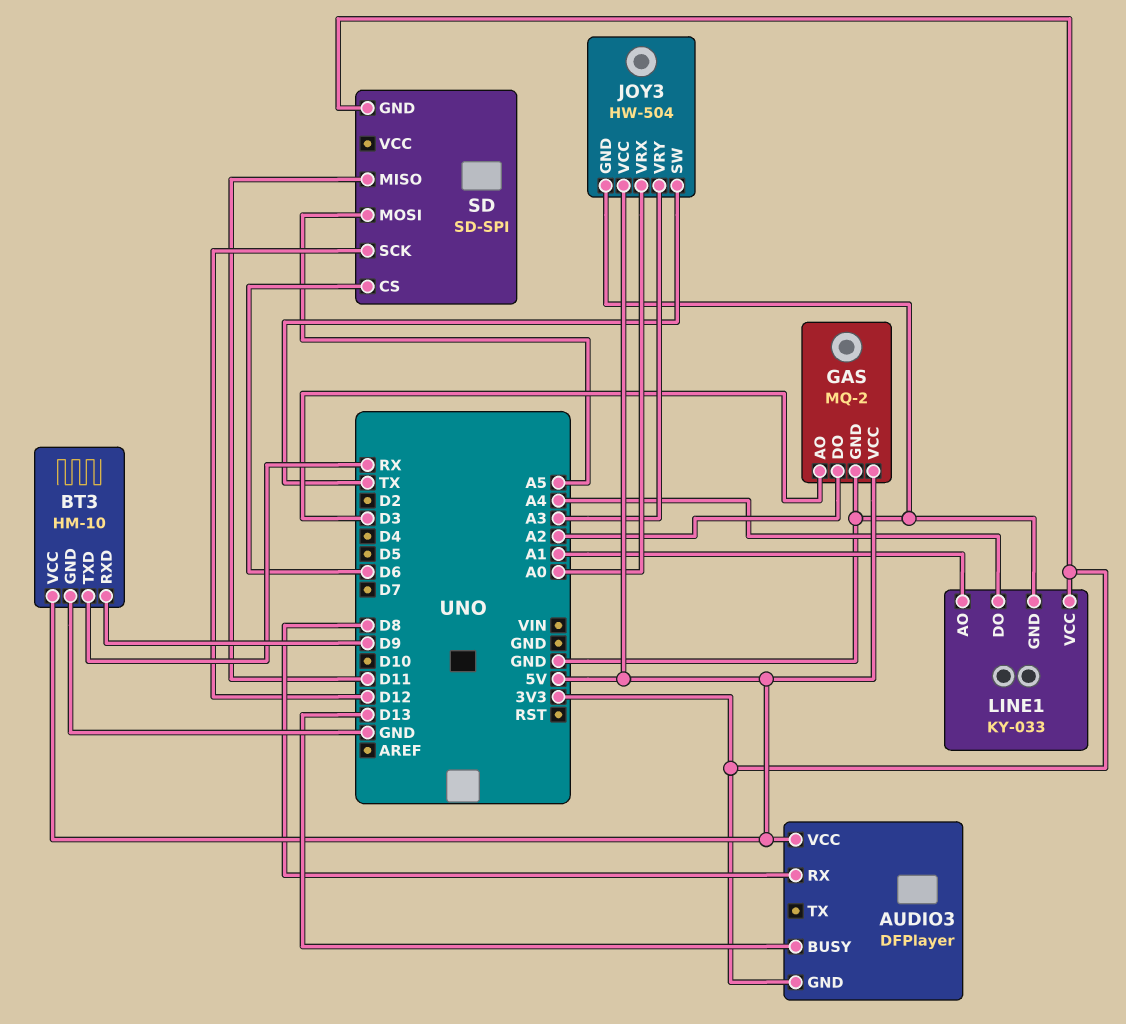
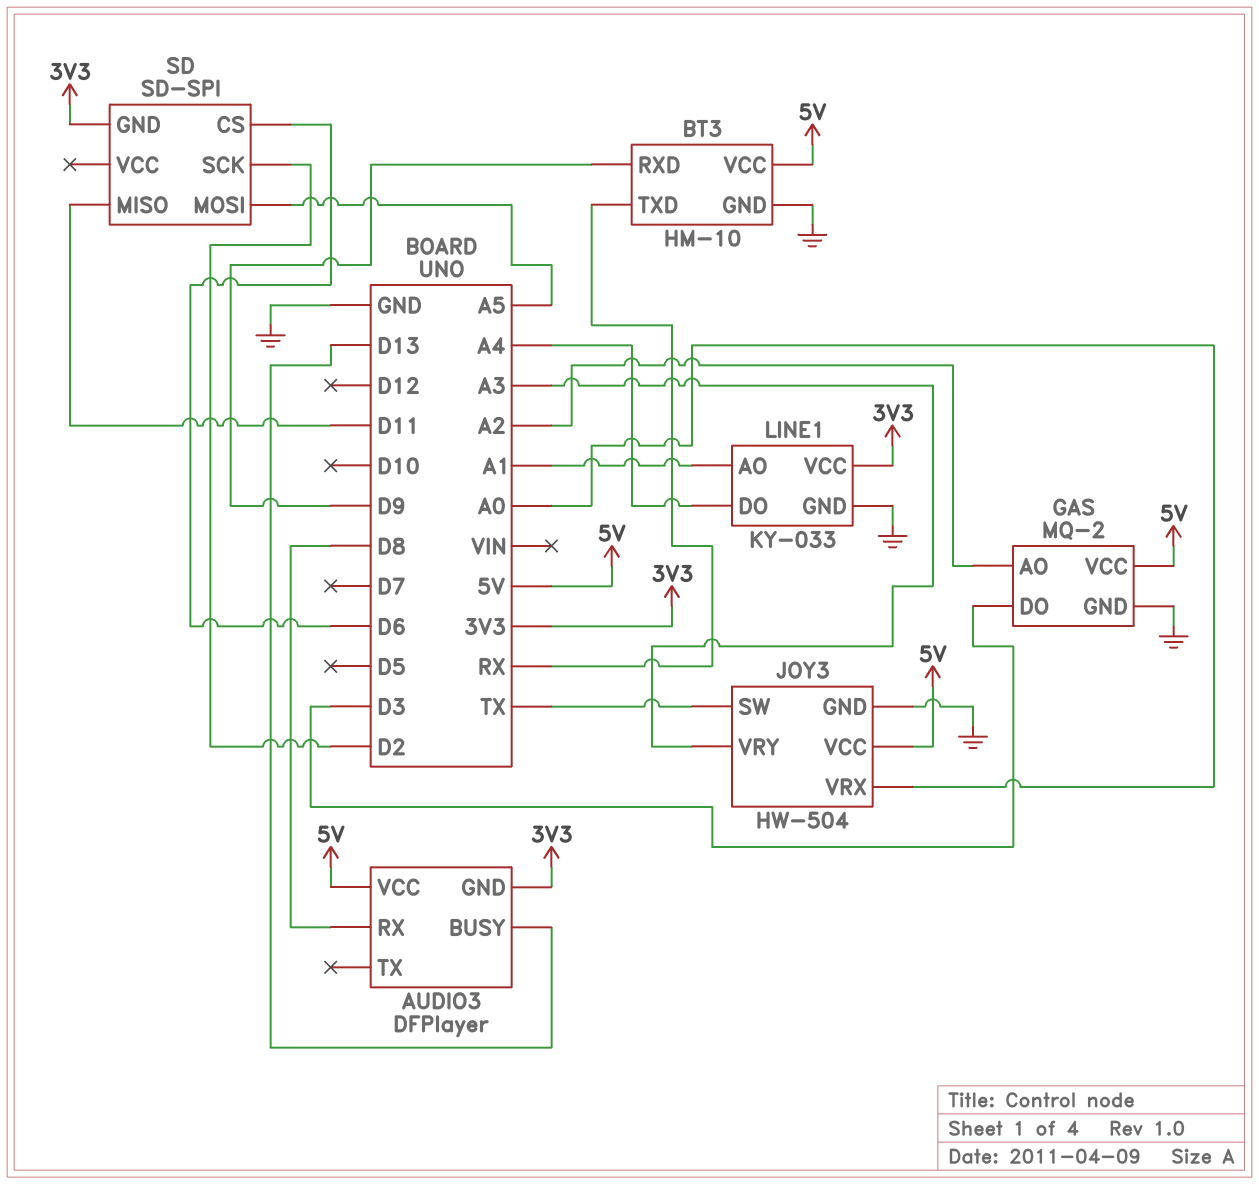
GAS pin AO: D3 -> A2
GAS pin DO: A2 -> D3
SD pin SCK: D12 -> D2

